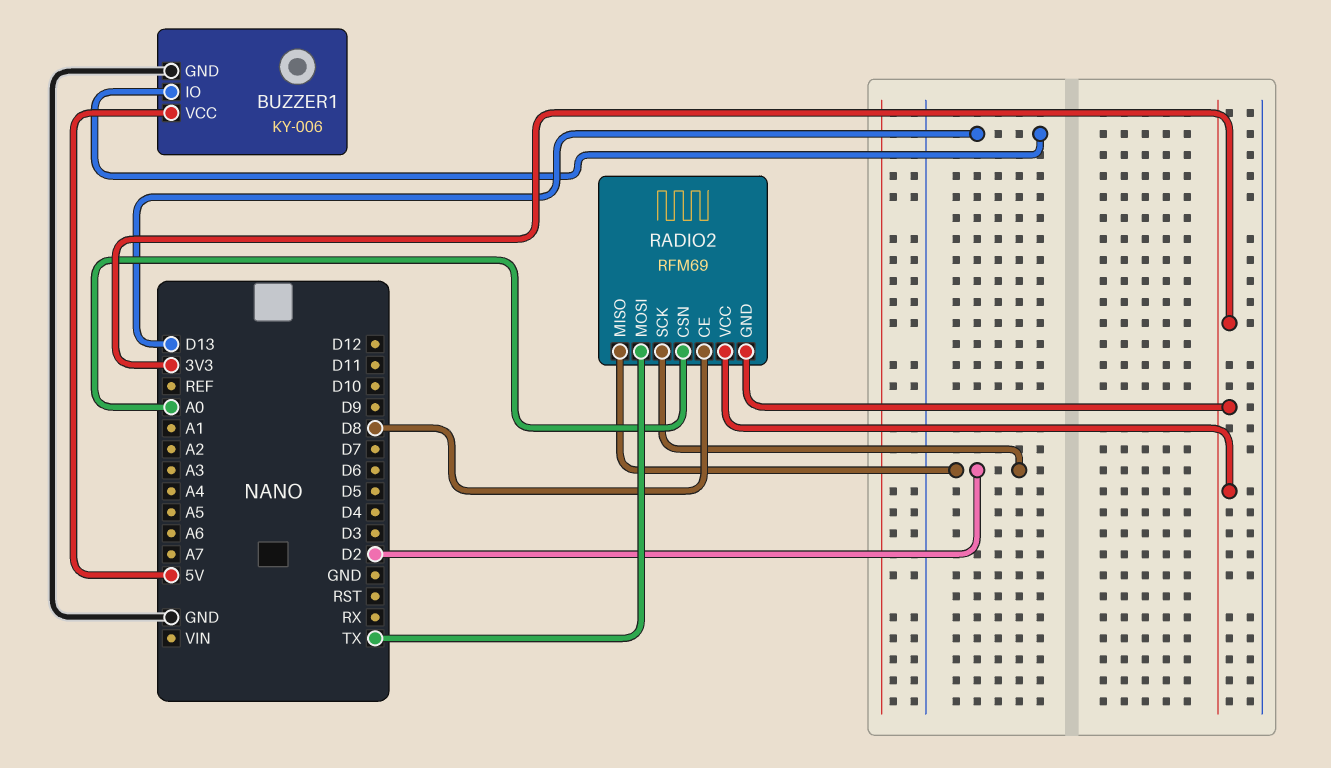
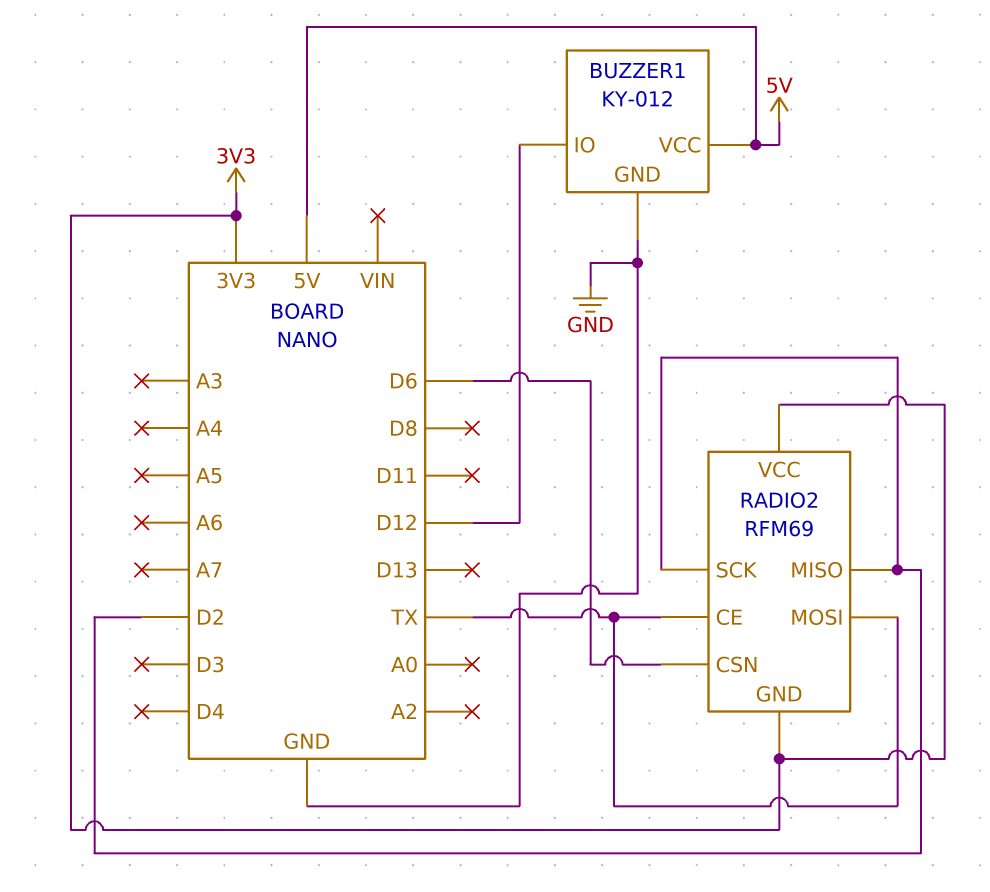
BUZZER1: KY-006 -> KY-012
BUZZER1 pin IO: D13 -> D12
RADIO2 pin CE: D8 -> TX
RADIO2 pin CSN: A0 -> D6

